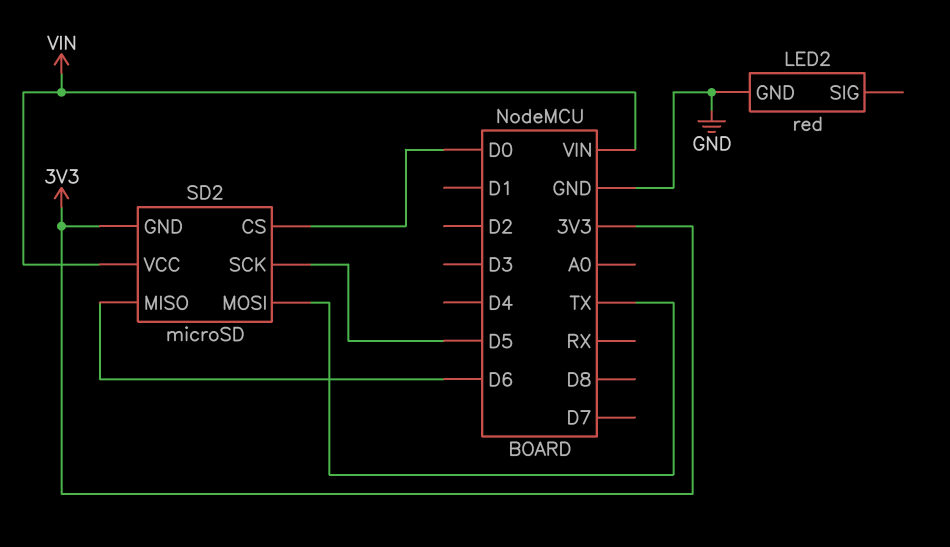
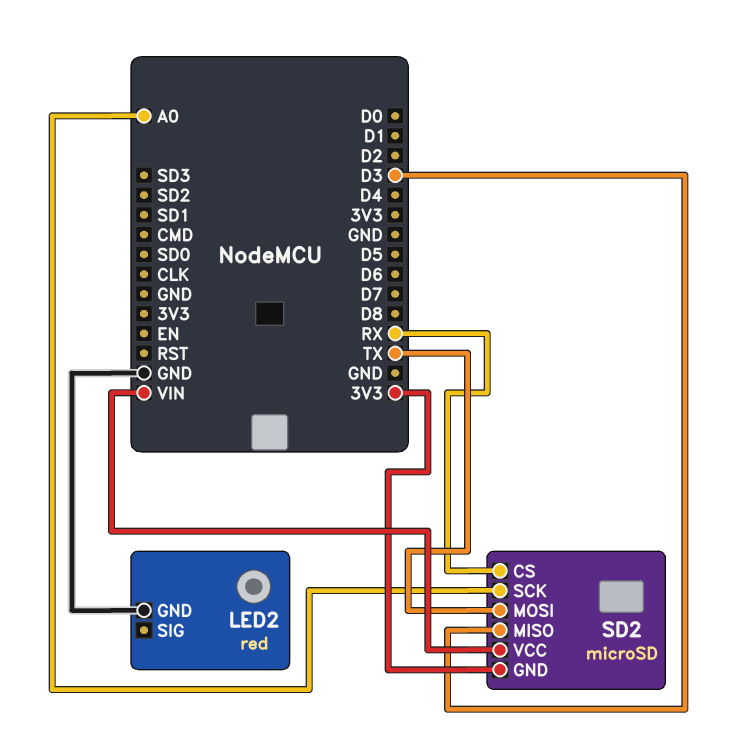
SD2 pin CS: D0 -> RX
SD2 pin MISO: D6 -> D3
SD2 pin SCK: D5 -> A0

